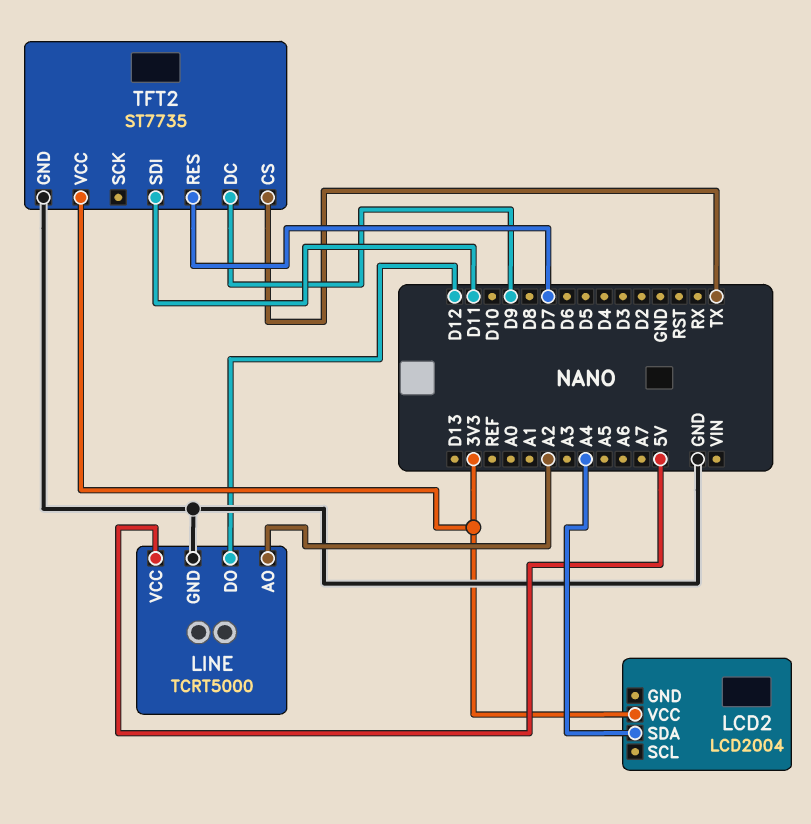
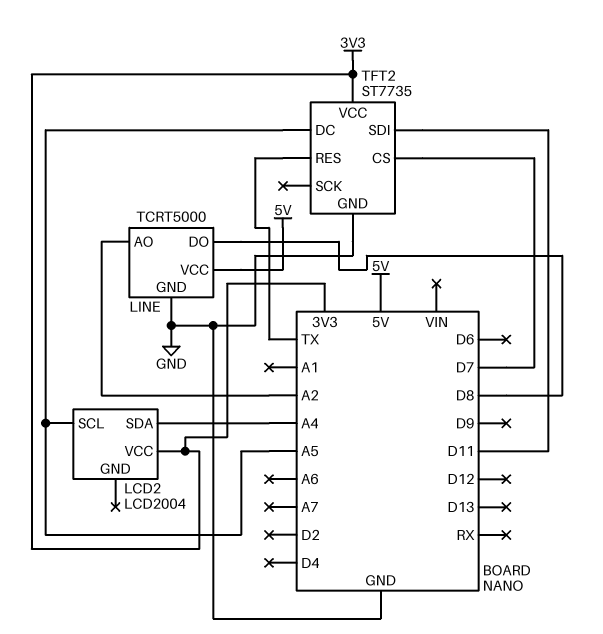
LCD2 pin SCL: none -> A5
LINE pin DO: D12 -> D8
TFT2 pin CS: TX -> D7
TFT2 pin DC: D9 -> A5
TFT2 pin RES: D7 -> TX

